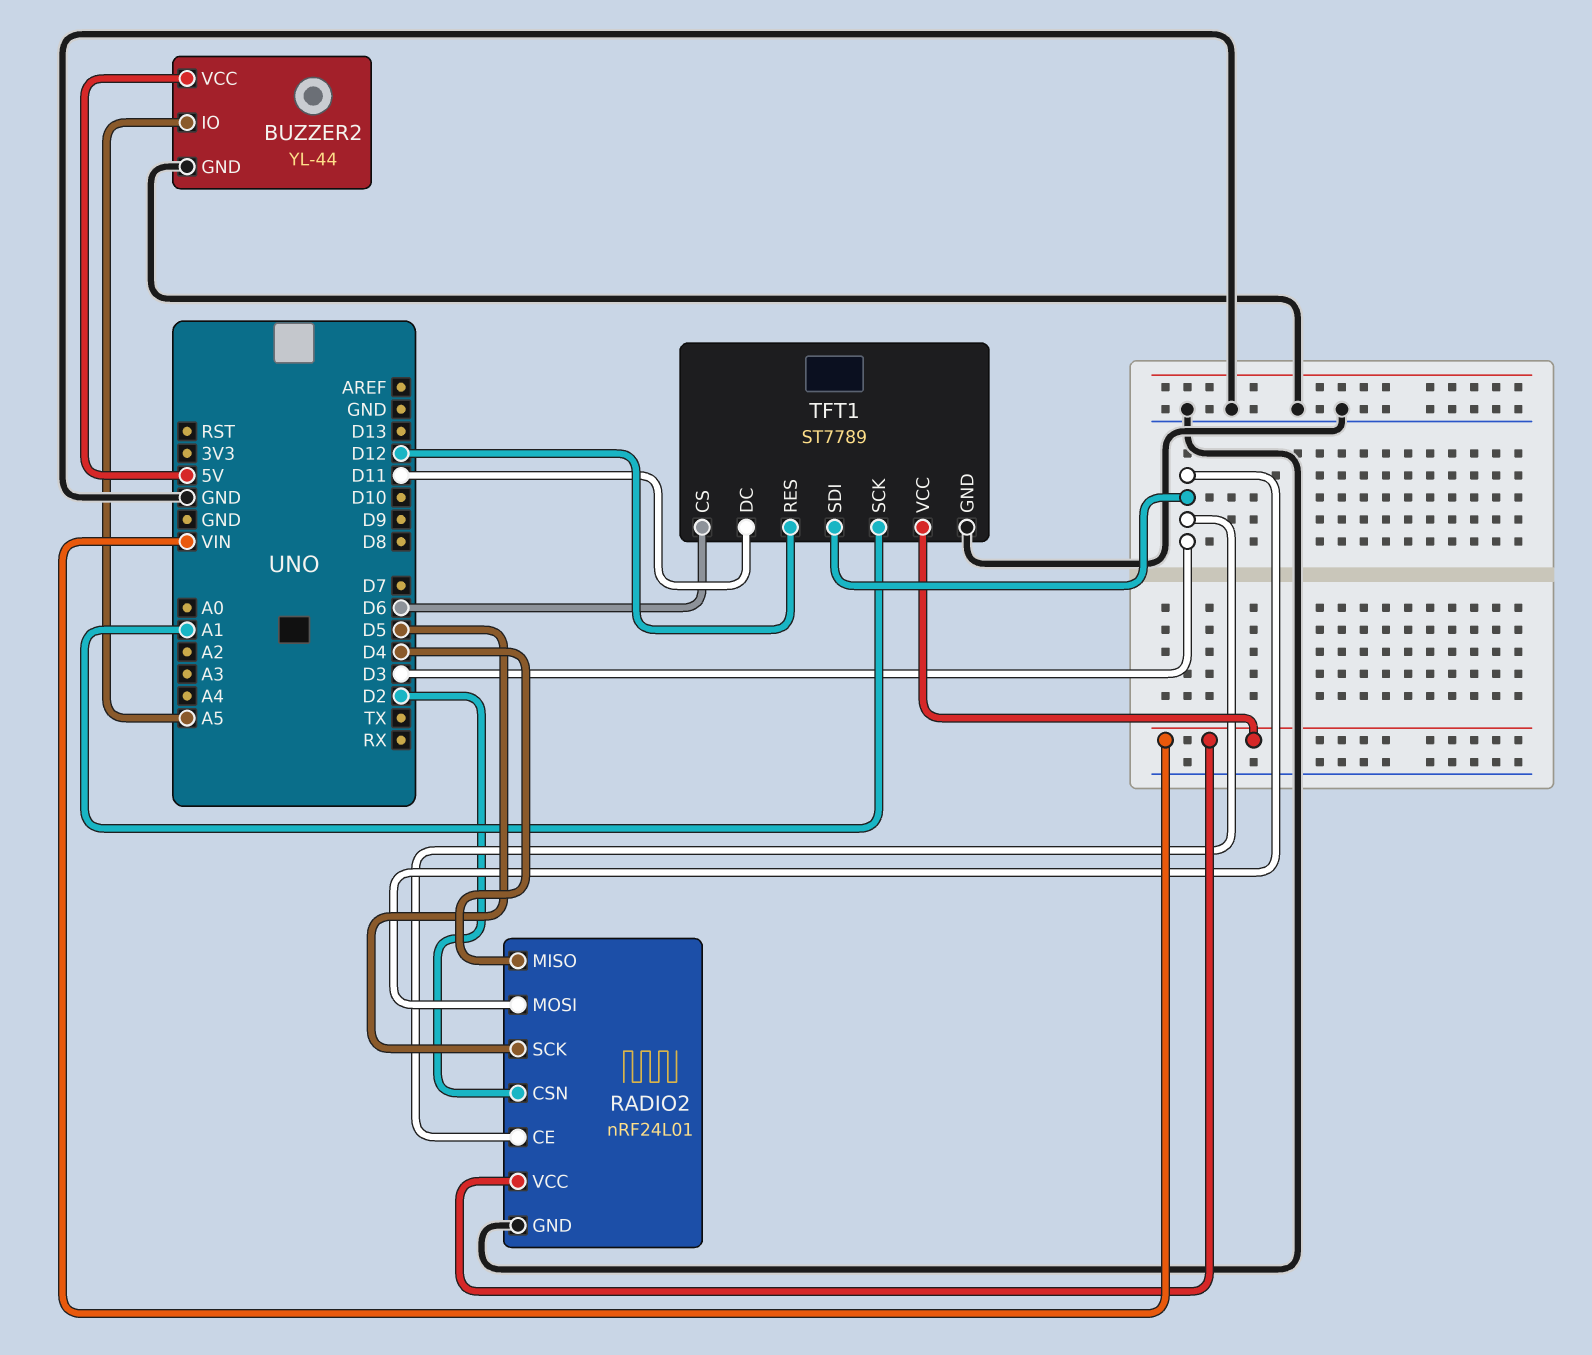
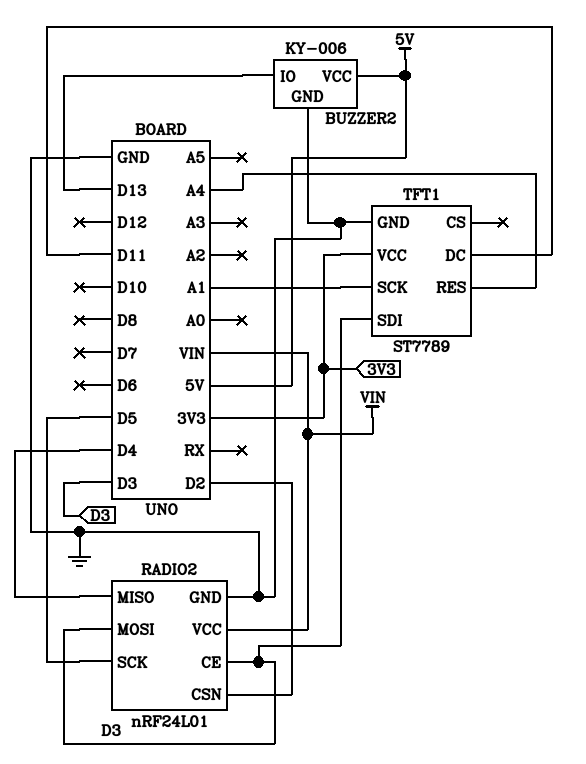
BUZZER2: YL-44 -> KY-006
BUZZER2 pin IO: A5 -> D13
TFT1 pin CS: D6 -> none
TFT1 pin RES: D12 -> A4
TFT1 pin VCC: VIN -> 3V3

